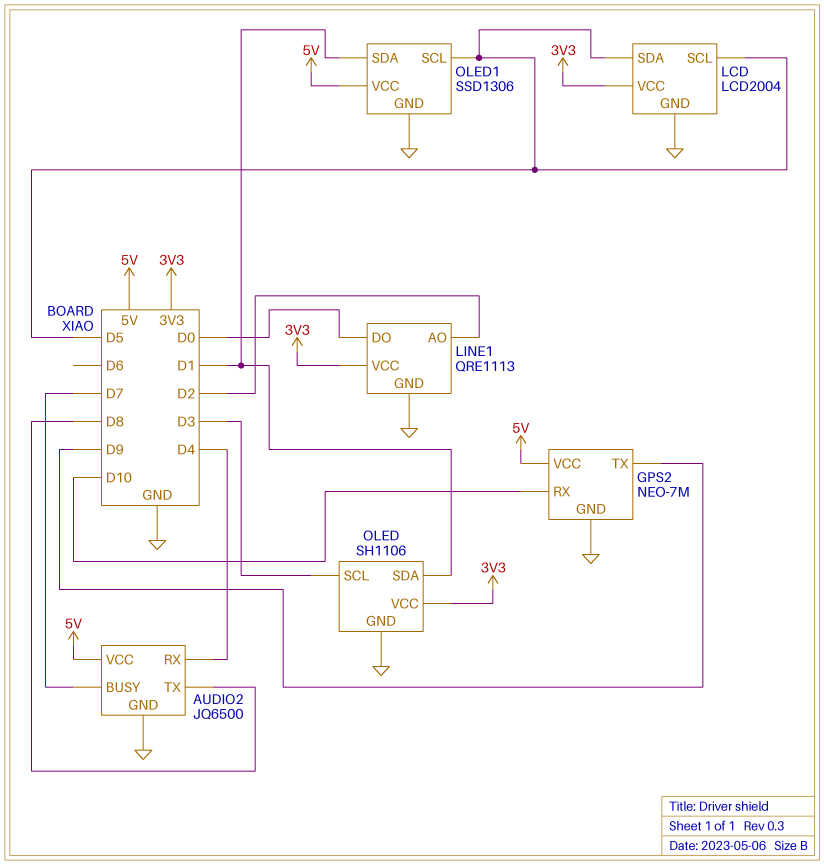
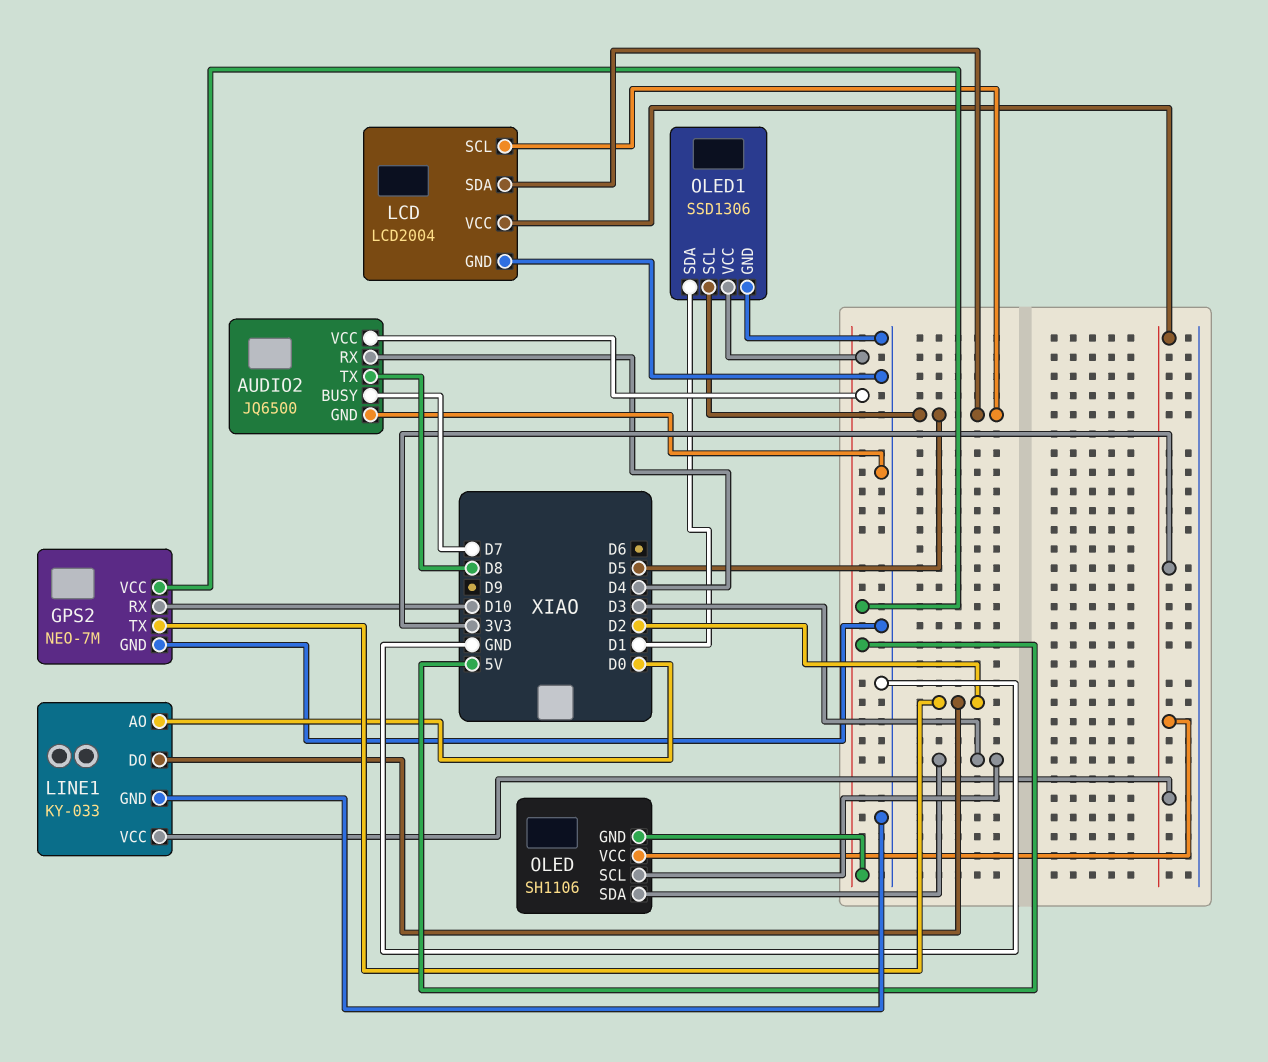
GPS2 pin TX: D9 -> D2
LINE1: QRE1113 -> KY-033
LINE1 pin AO: D2 -> D0
LINE1 pin DO: D0 -> D2
OLED pin GND: GND -> 5V
OLED pin SDA: D1 -> D3

